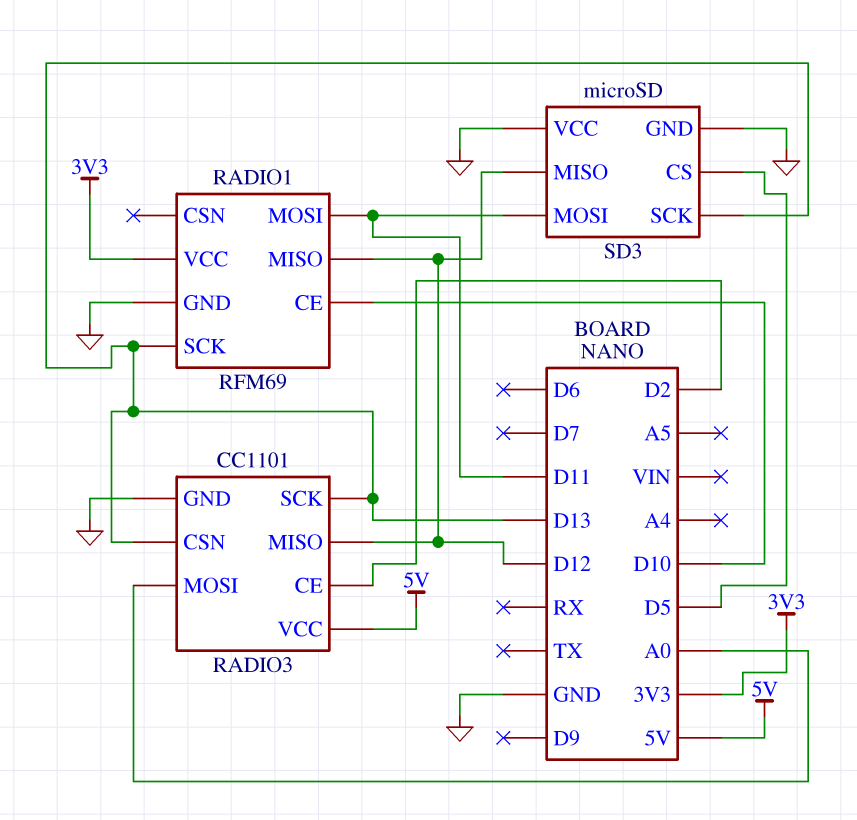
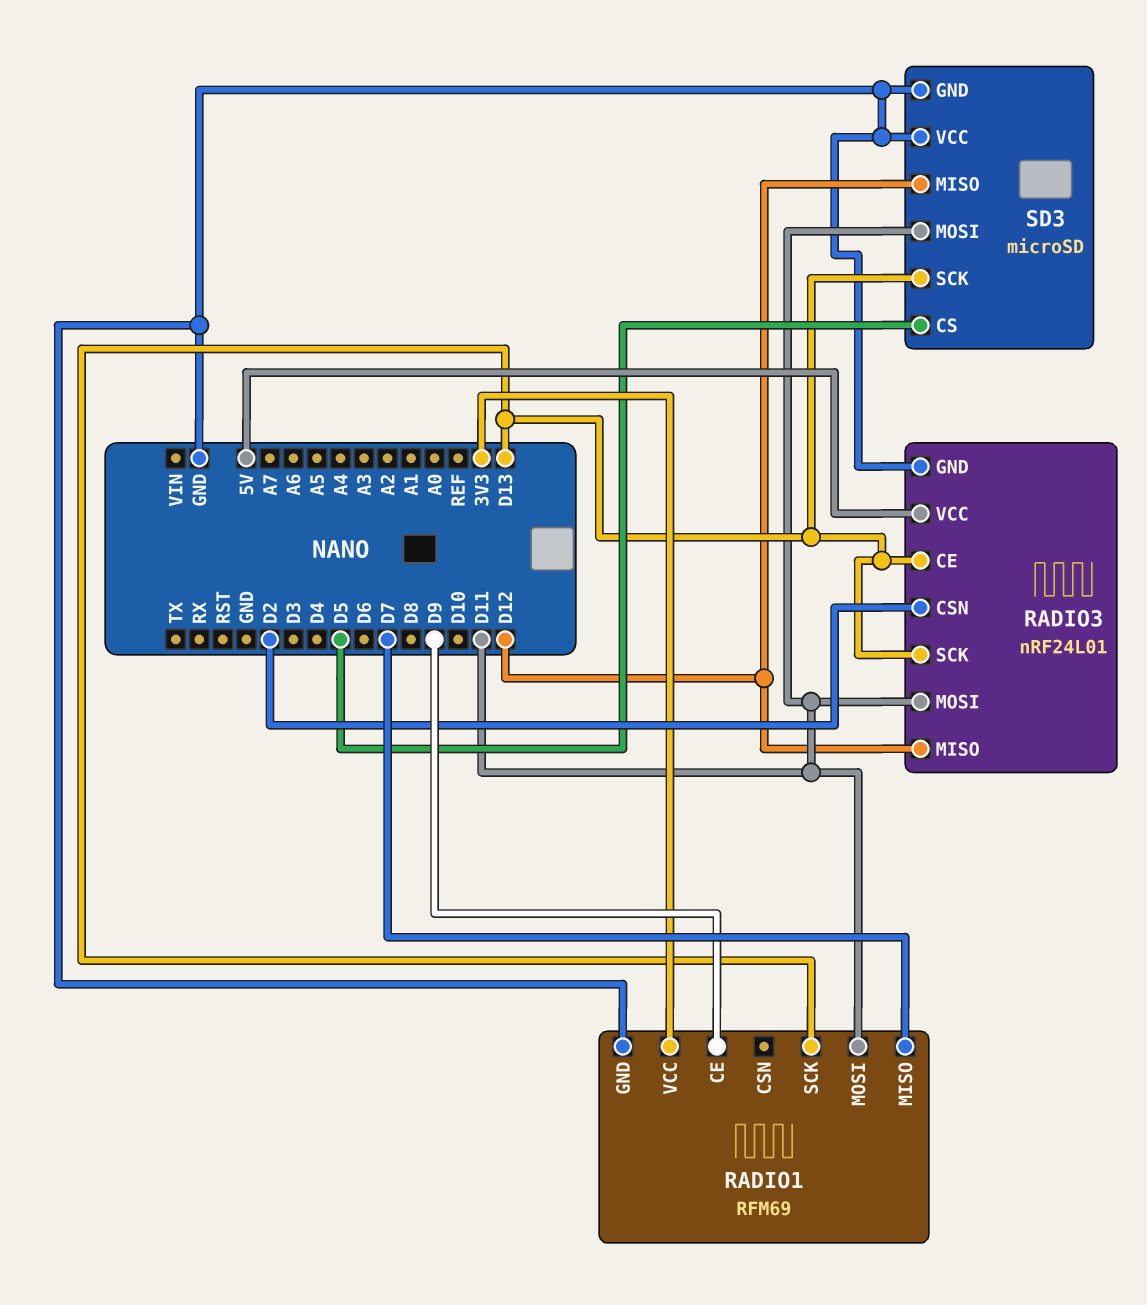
RADIO1 pin CE: D10 -> D9
RADIO1 pin MISO: D12 -> D7
RADIO3: CC1101 -> nRF24L01
RADIO3 pin CE: D2 -> D13
RADIO3 pin CSN: D13 -> D2
RADIO3 pin MOSI: A0 -> D11

